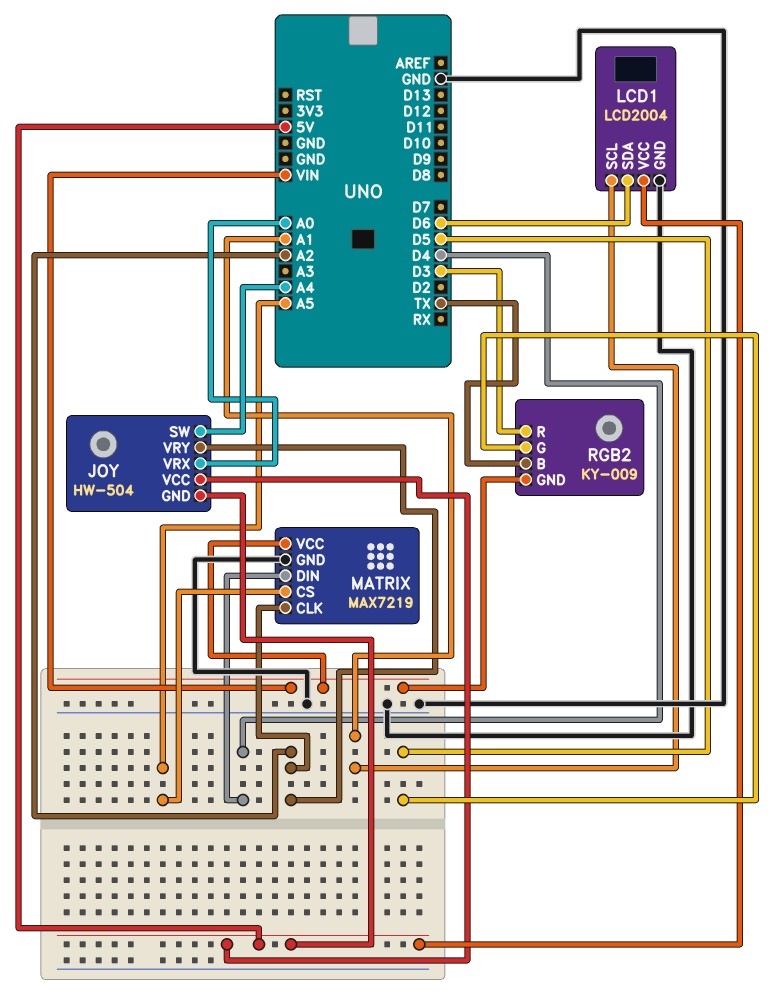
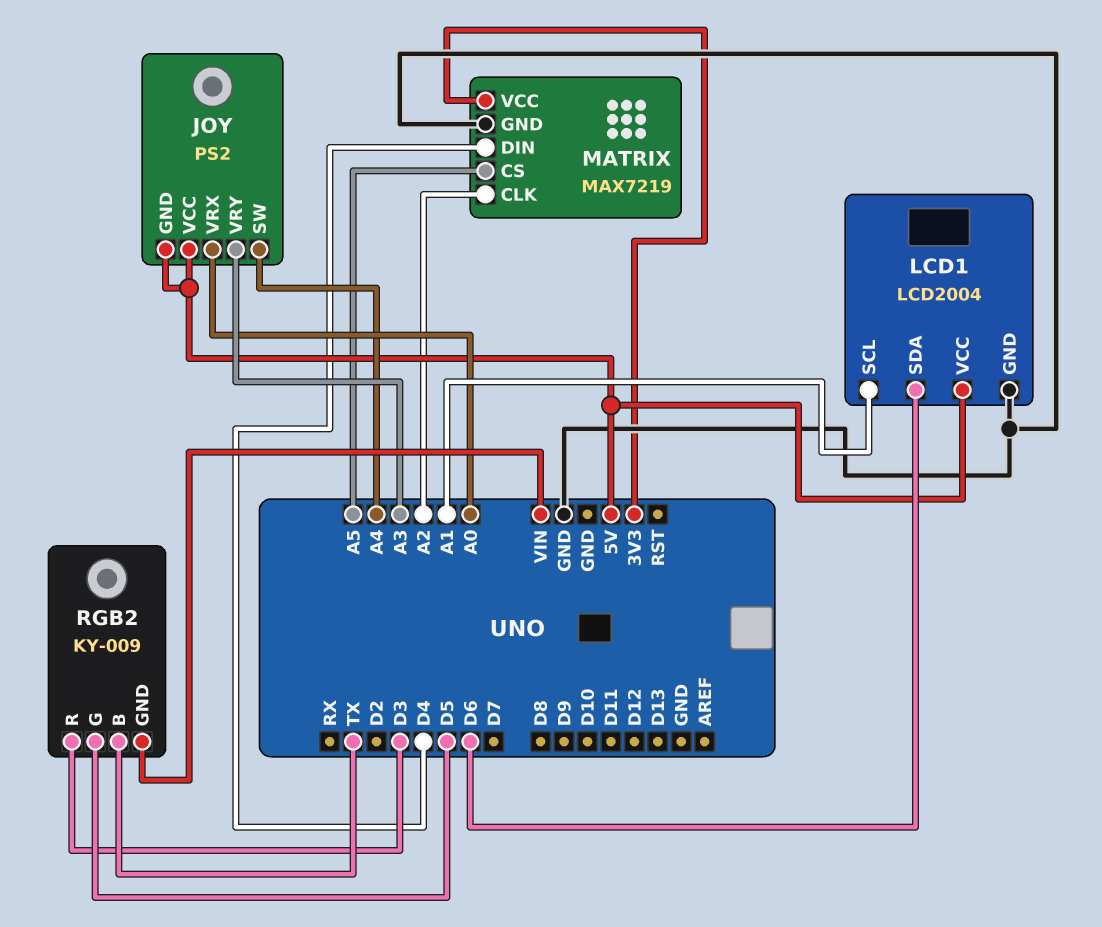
JOY: HW-504 -> PS2
JOY pin VRY: A2 -> A3
MATRIX pin VCC: VIN -> 3V3

